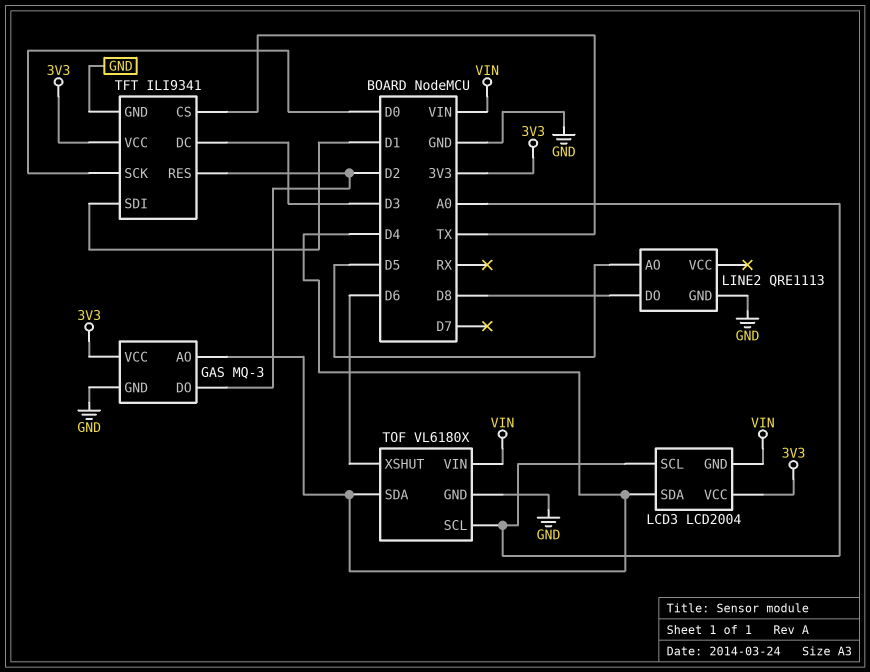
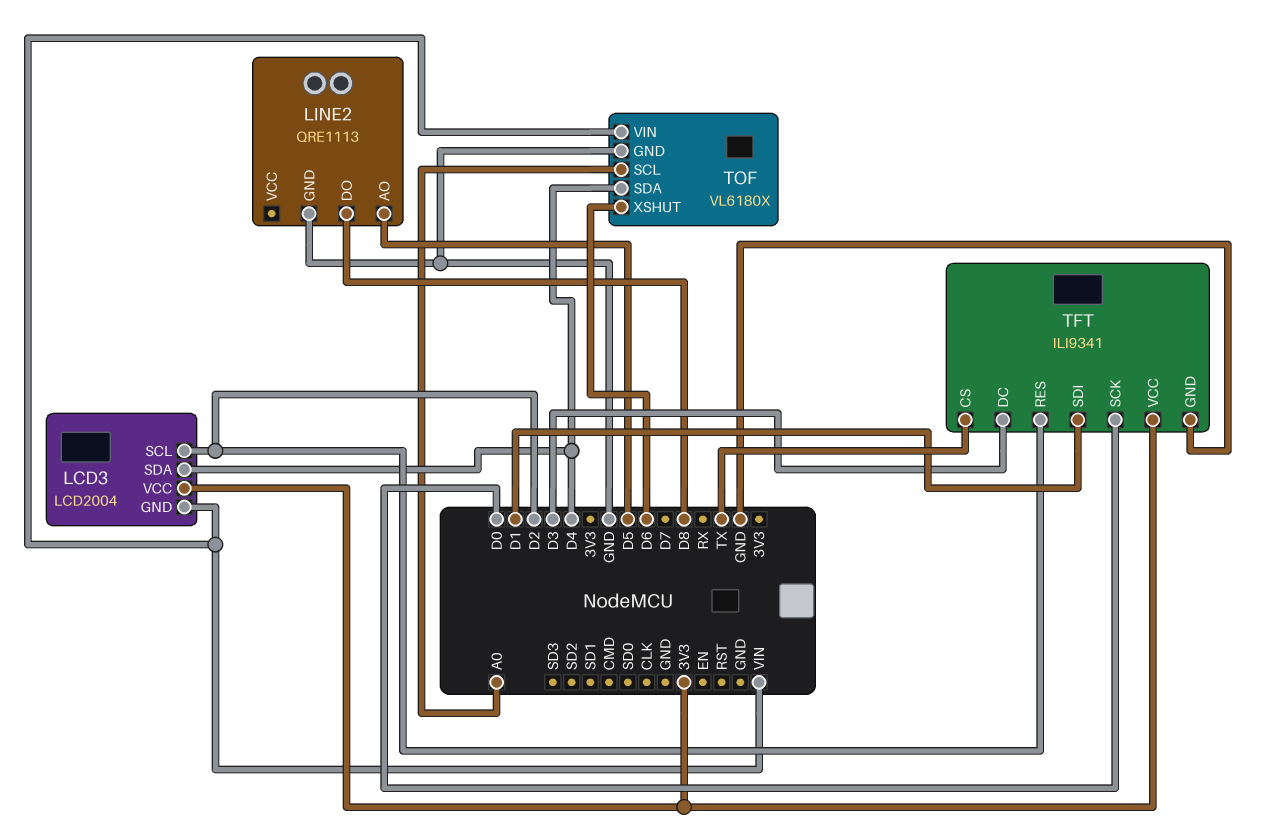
GAS: MQ-3 -> none
GAS pin AO: D4 -> none
GAS pin DO: D2 -> none
GAS pin GND: GND -> none
GAS pin VCC: 3V3 -> none
LCD3 pin SCL: A0 -> D2

